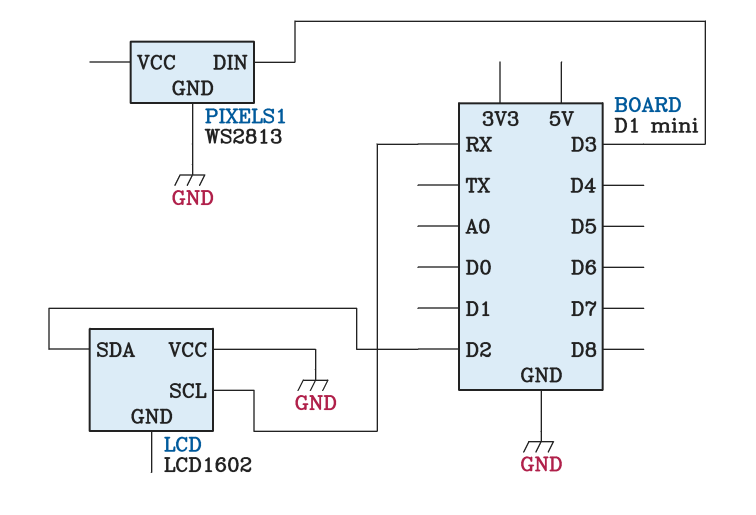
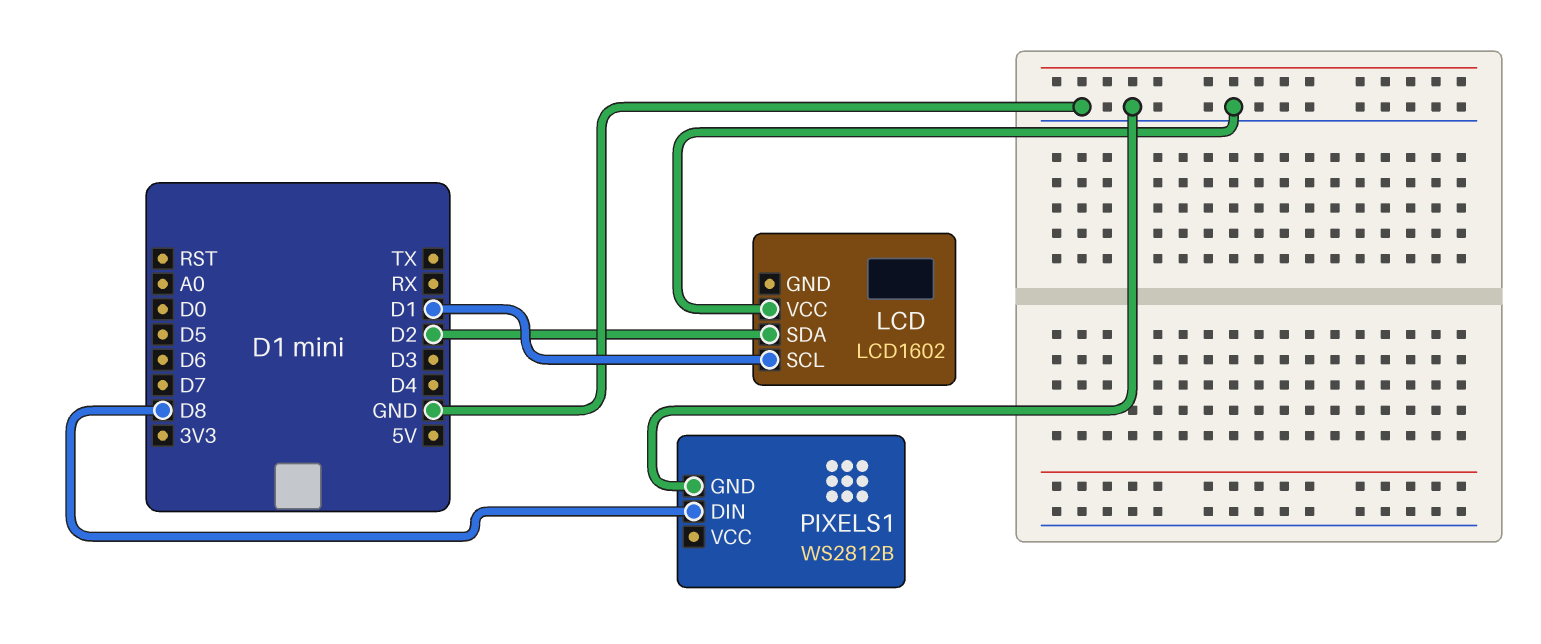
LCD pin SCL: RX -> D1
PIXELS1: WS2813 -> WS2812B
PIXELS1 pin DIN: D3 -> D8

